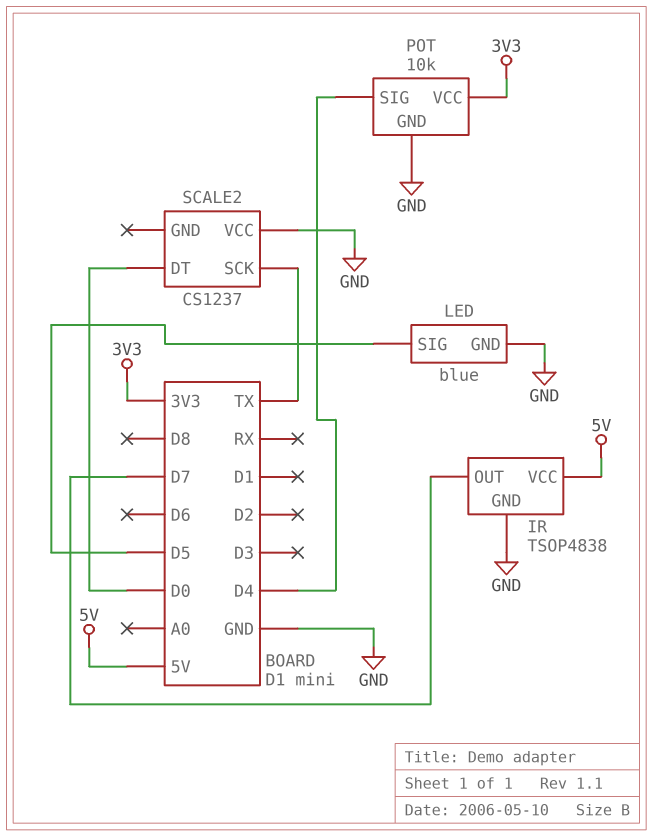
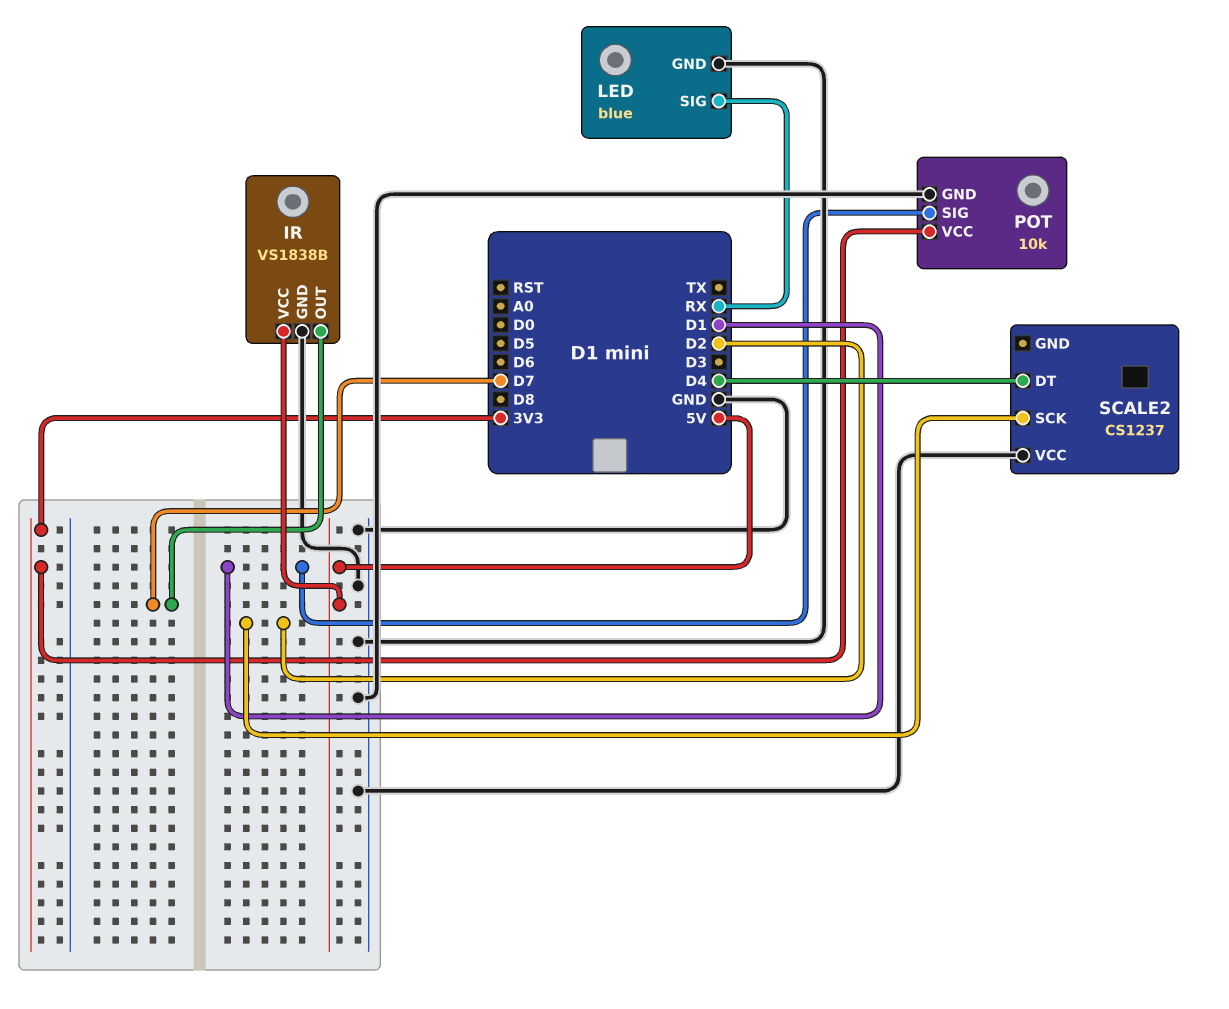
IR: TSOP4838 -> VS1838B
LED pin SIG: D5 -> RX
POT pin SIG: D4 -> D1
SCALE2 pin DT: D0 -> D4
SCALE2 pin SCK: TX -> D2

